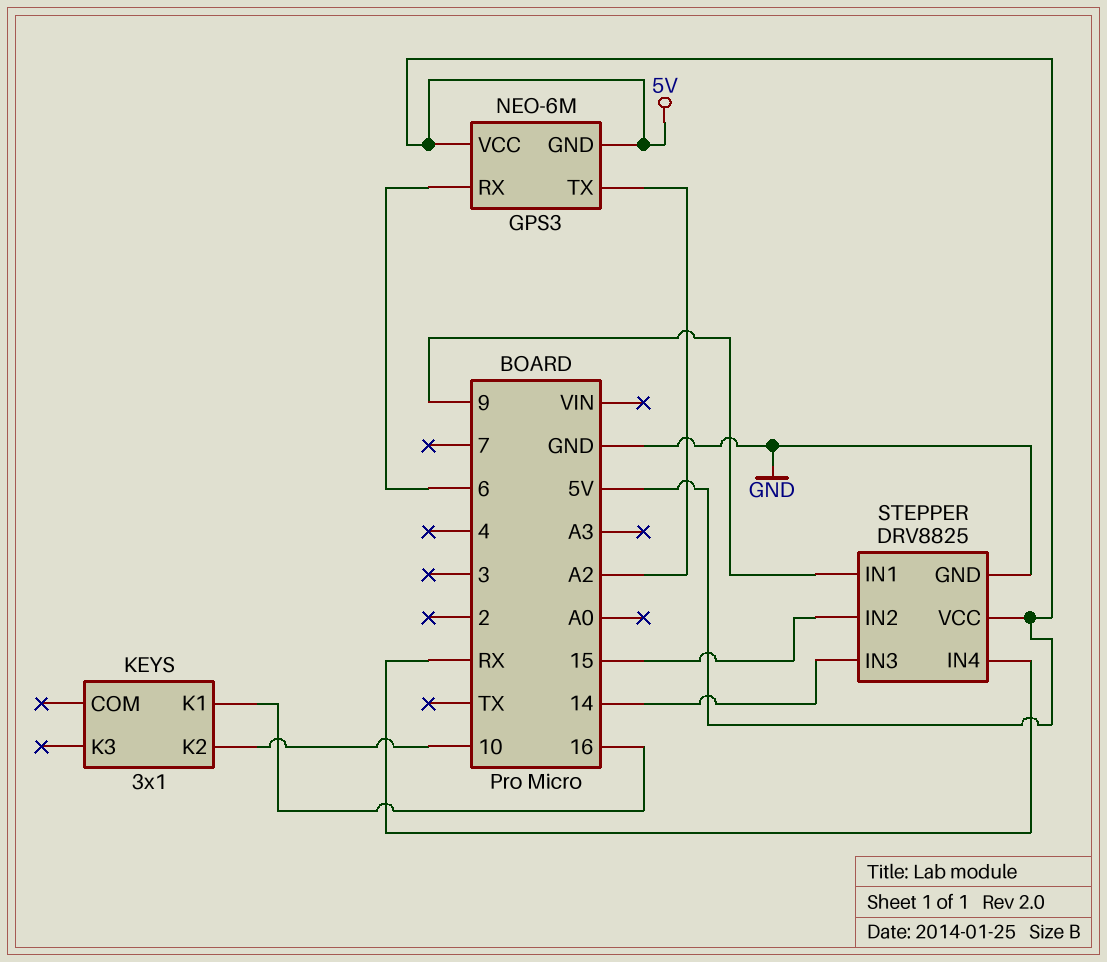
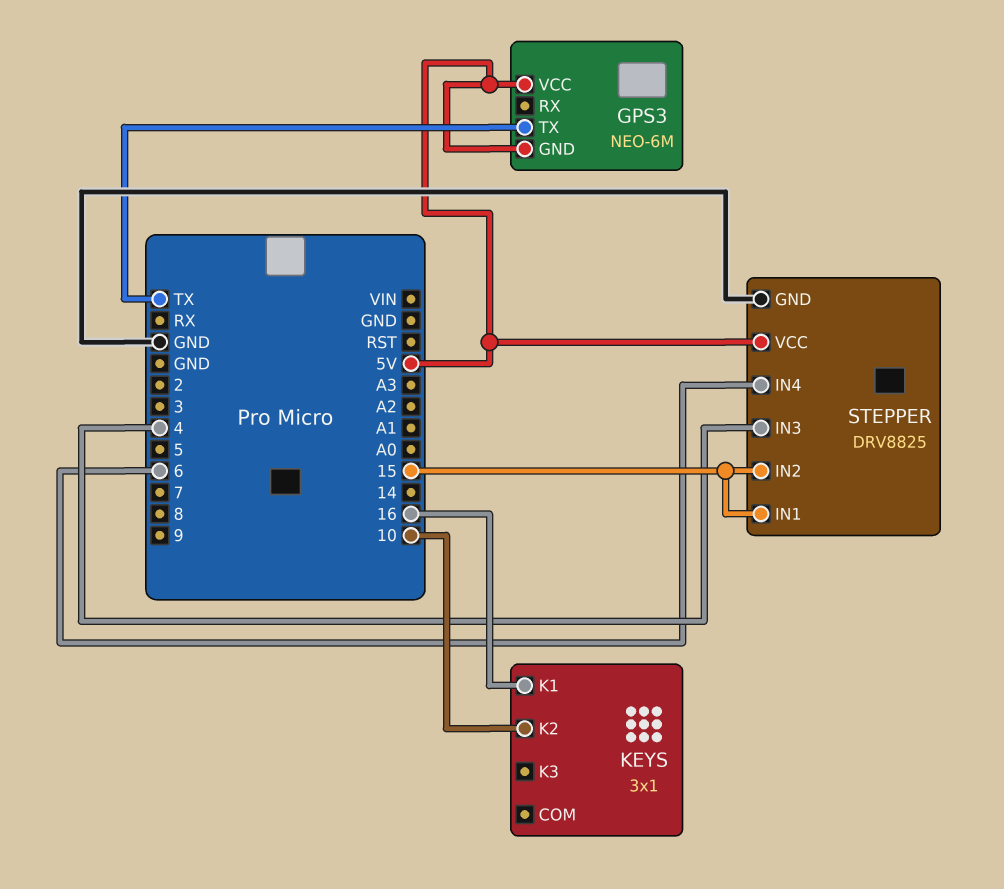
GPS3 pin RX: 6 -> none
GPS3 pin TX: A2 -> TX
STEPPER pin IN1: 9 -> 15
STEPPER pin IN3: 14 -> 4
STEPPER pin IN4: RX -> 6

